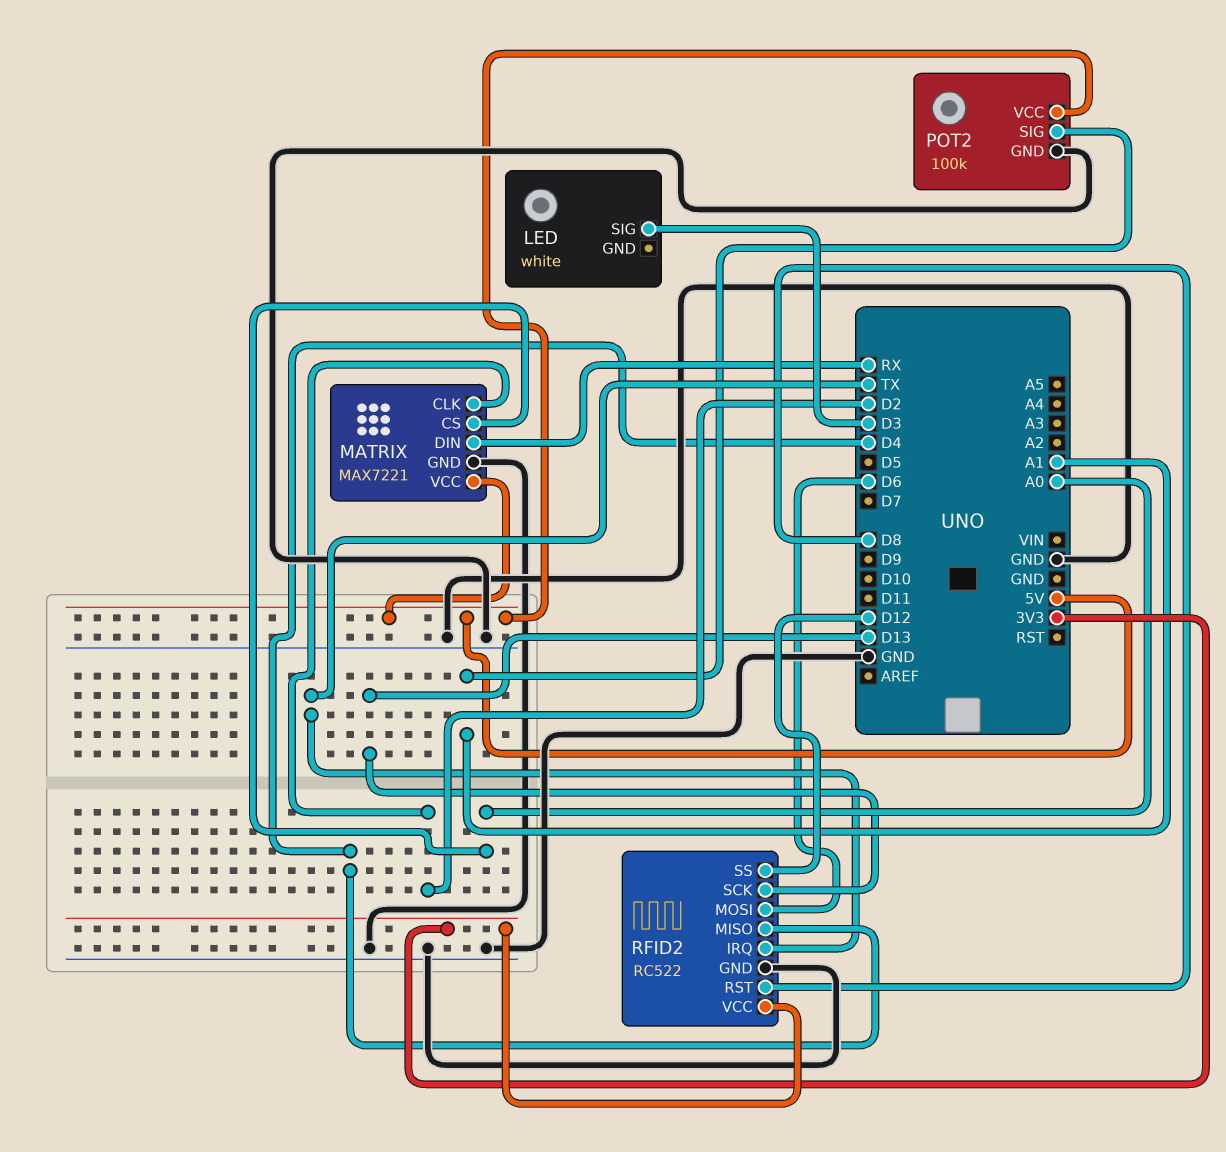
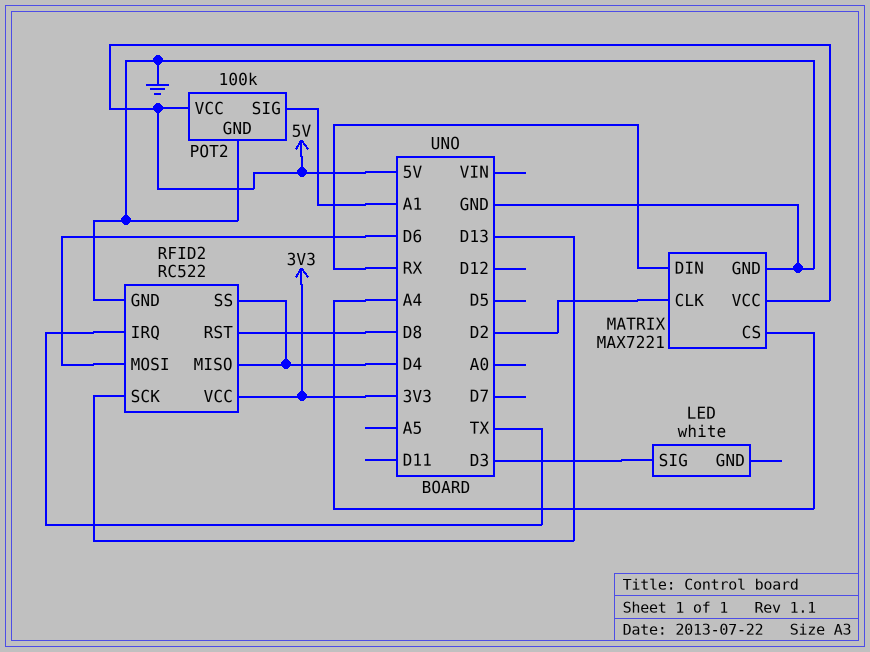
MATRIX pin CS: A0 -> A4
RFID2 pin SS: D12 -> D4

